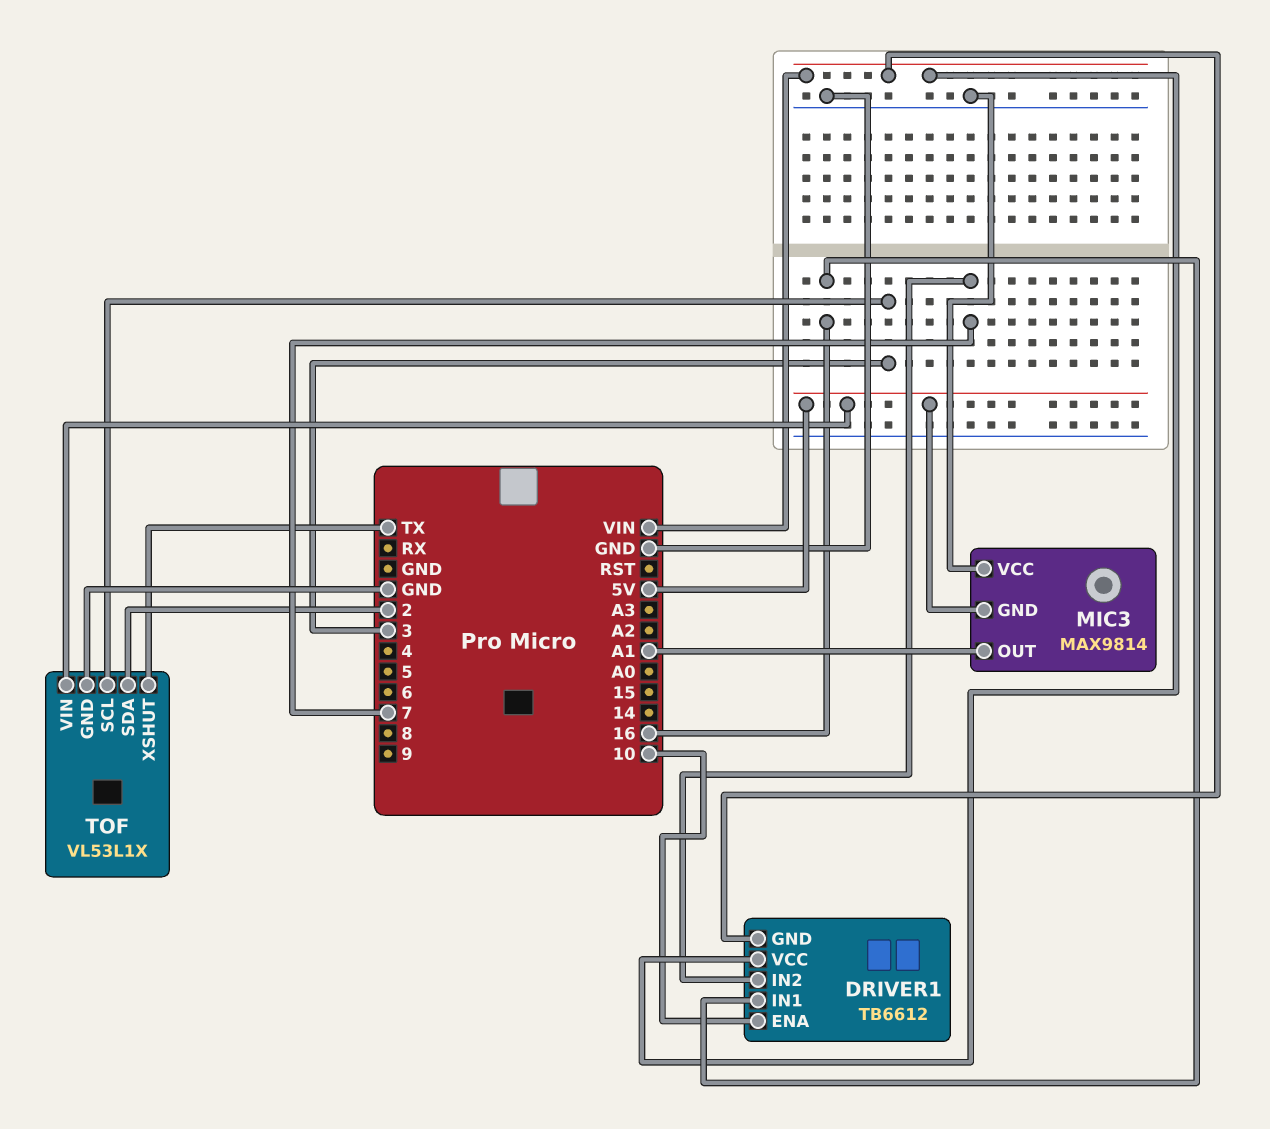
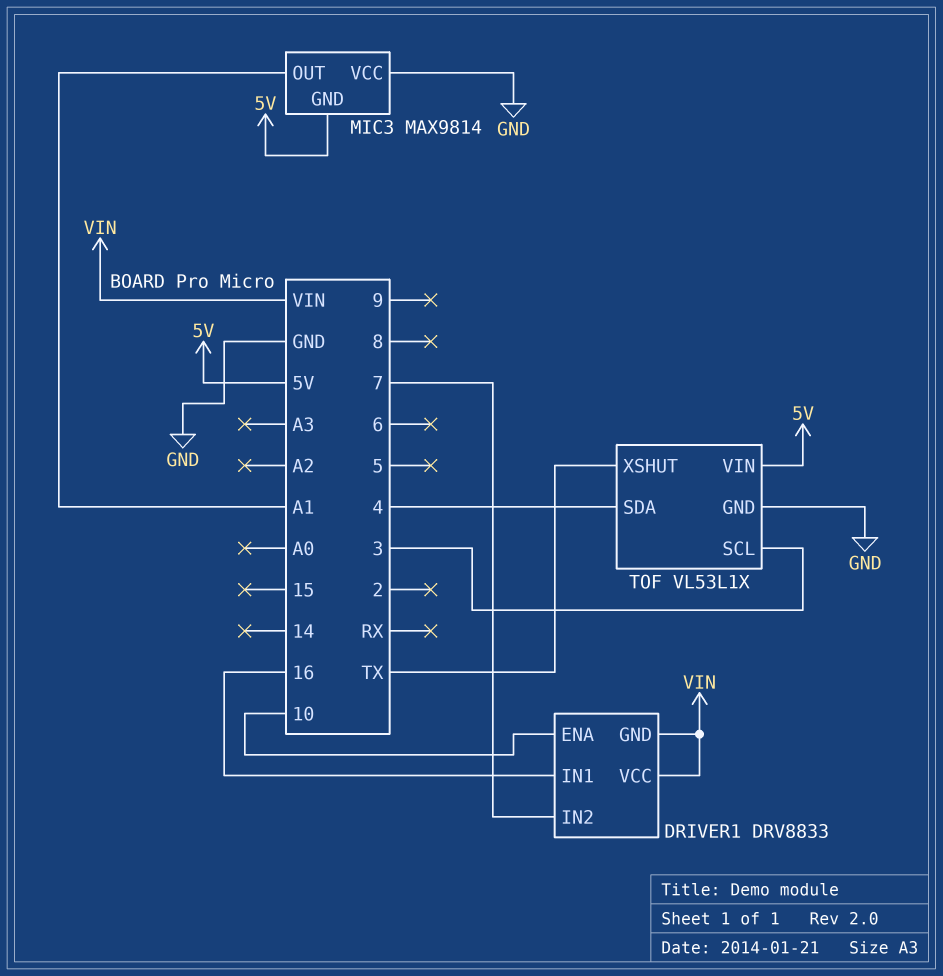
DRIVER1: TB6612 -> DRV8833
TOF pin SDA: 2 -> 4

